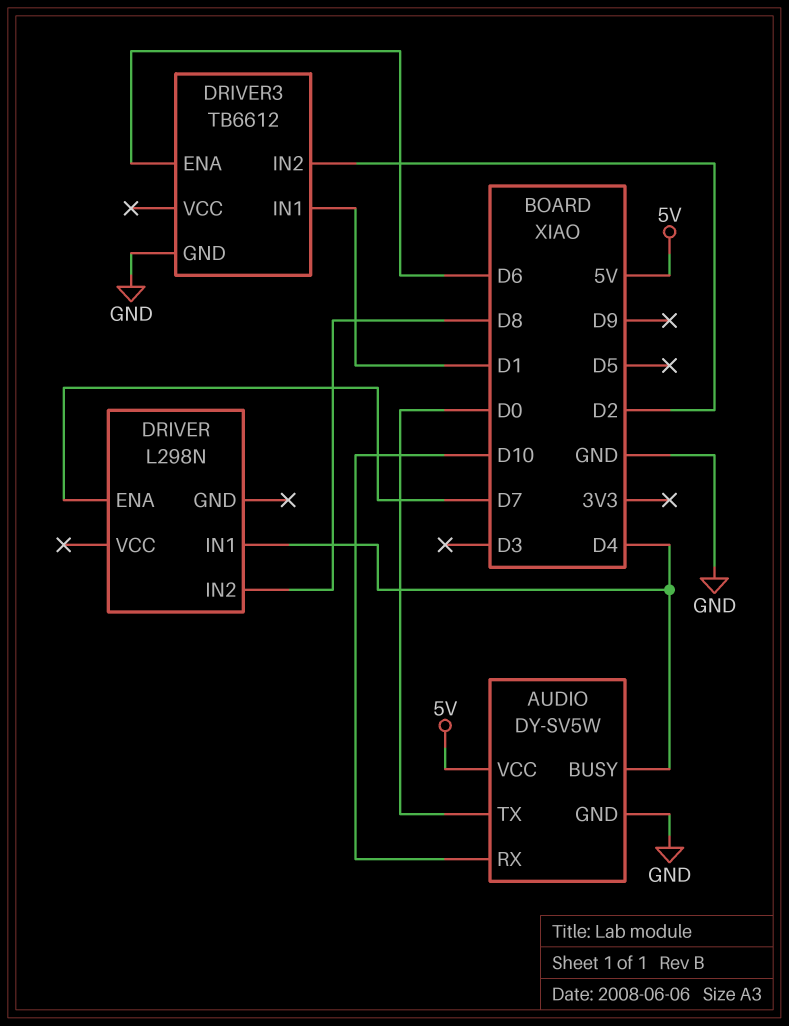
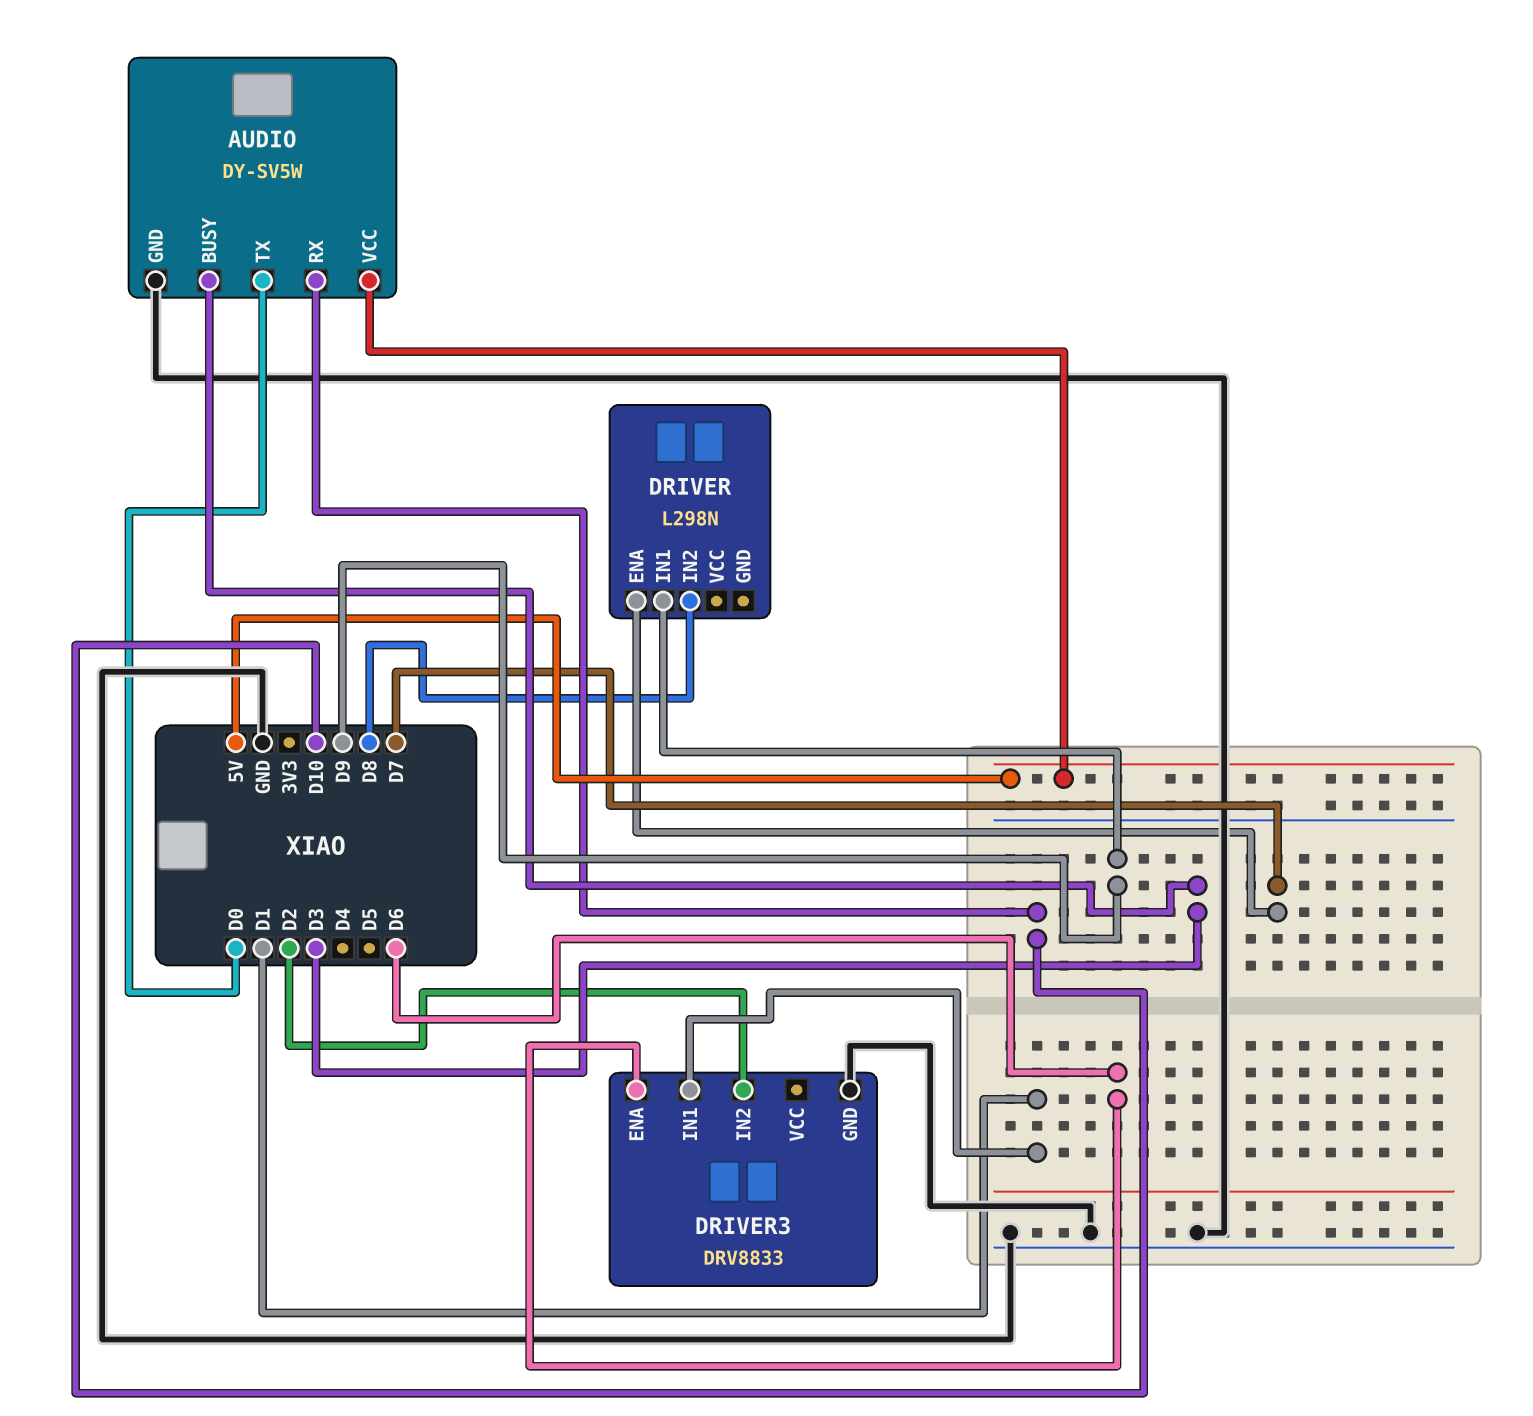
AUDIO pin BUSY: D4 -> D3
DRIVER pin IN1: D4 -> D9
DRIVER3: TB6612 -> DRV8833

